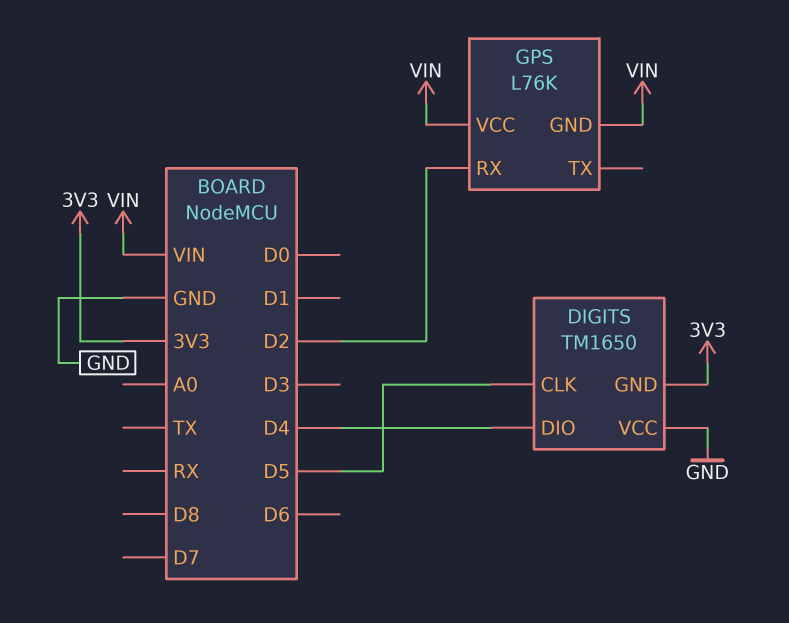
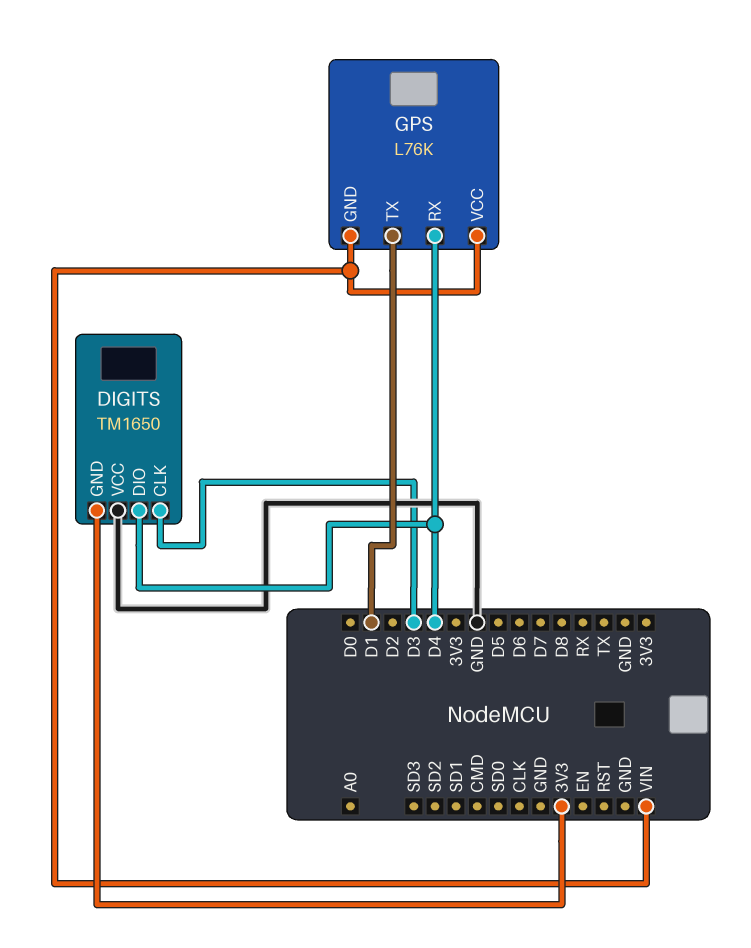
DIGITS pin CLK: D5 -> D3
GPS pin RX: D2 -> D4
GPS pin TX: none -> D1

